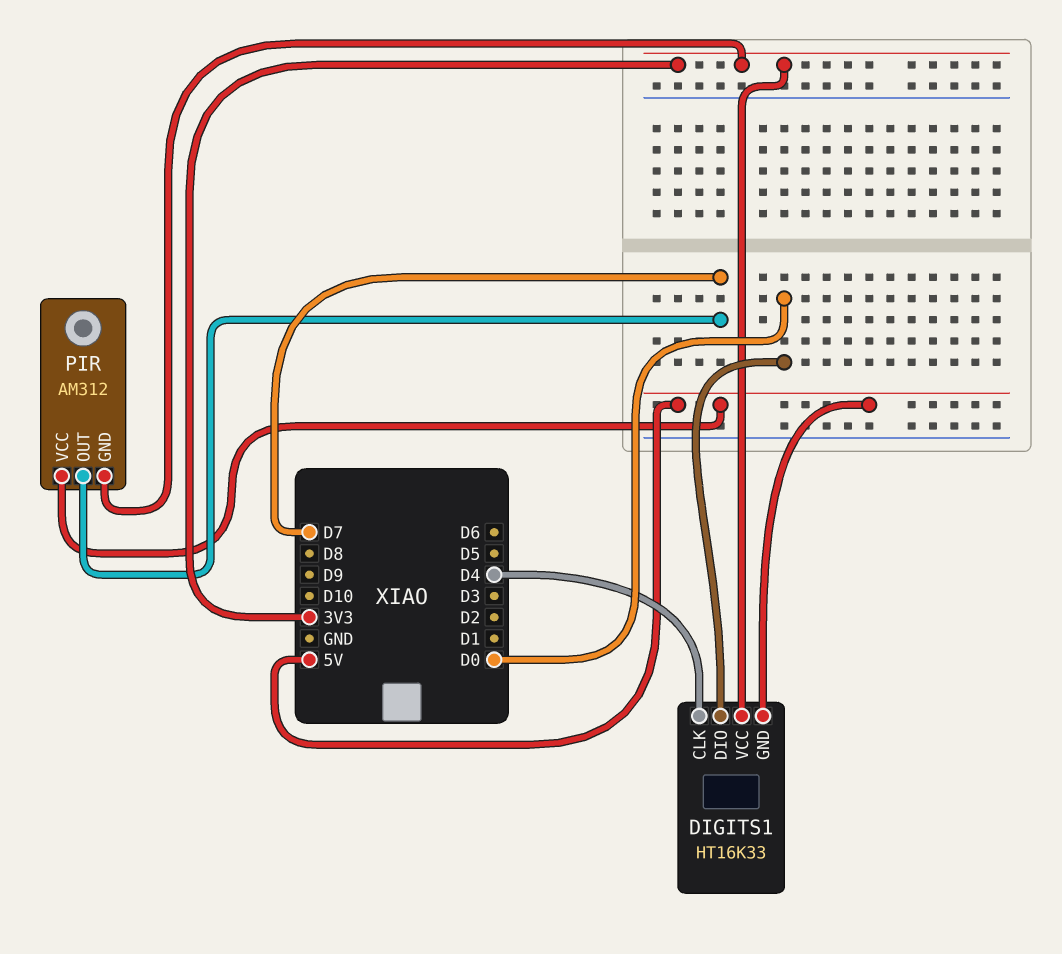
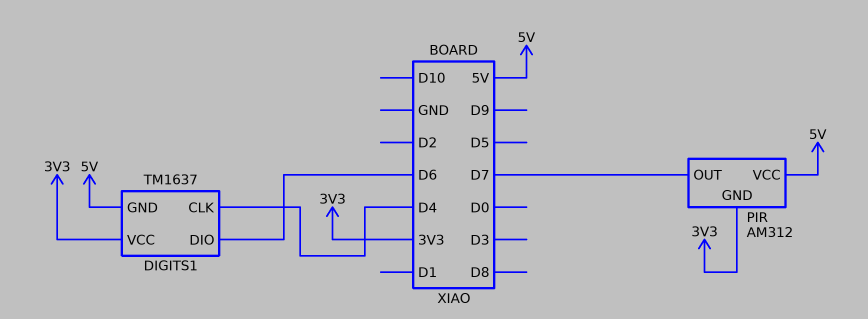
DIGITS1: HT16K33 -> TM1637
DIGITS1 pin DIO: D0 -> D6

